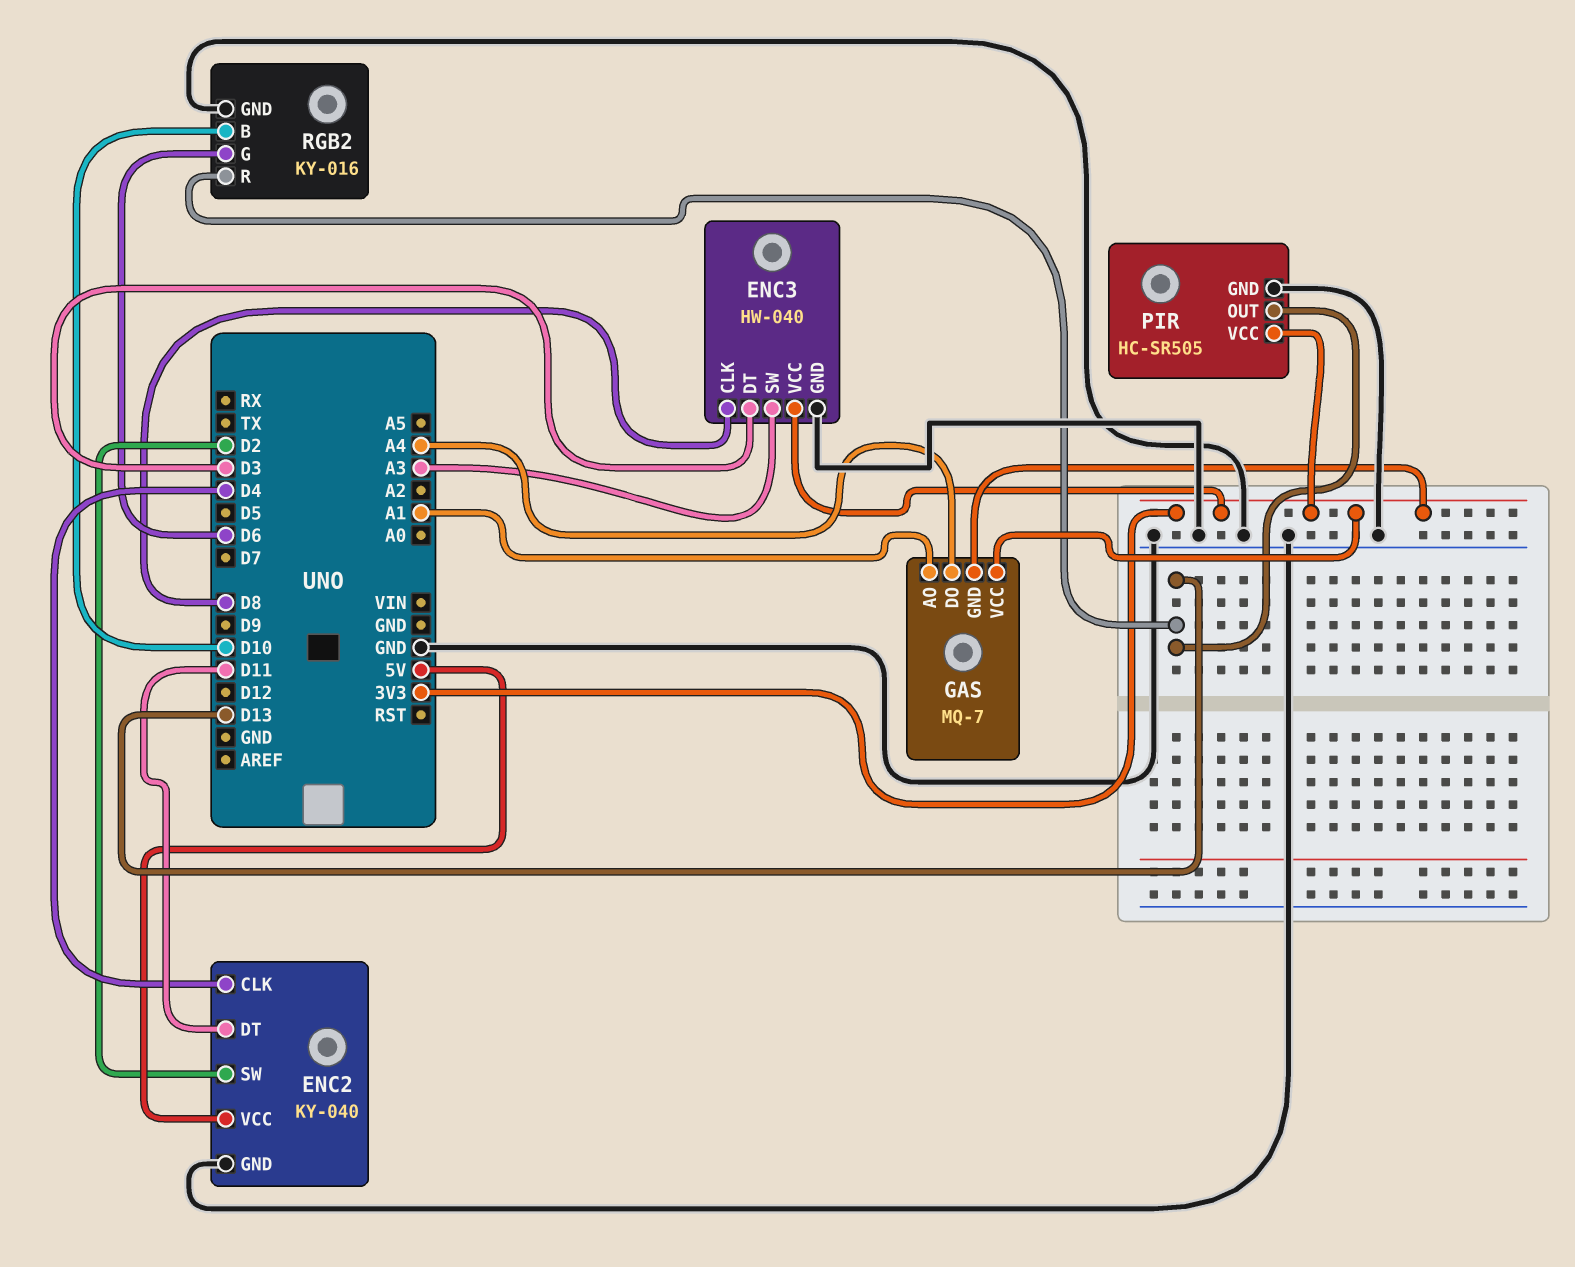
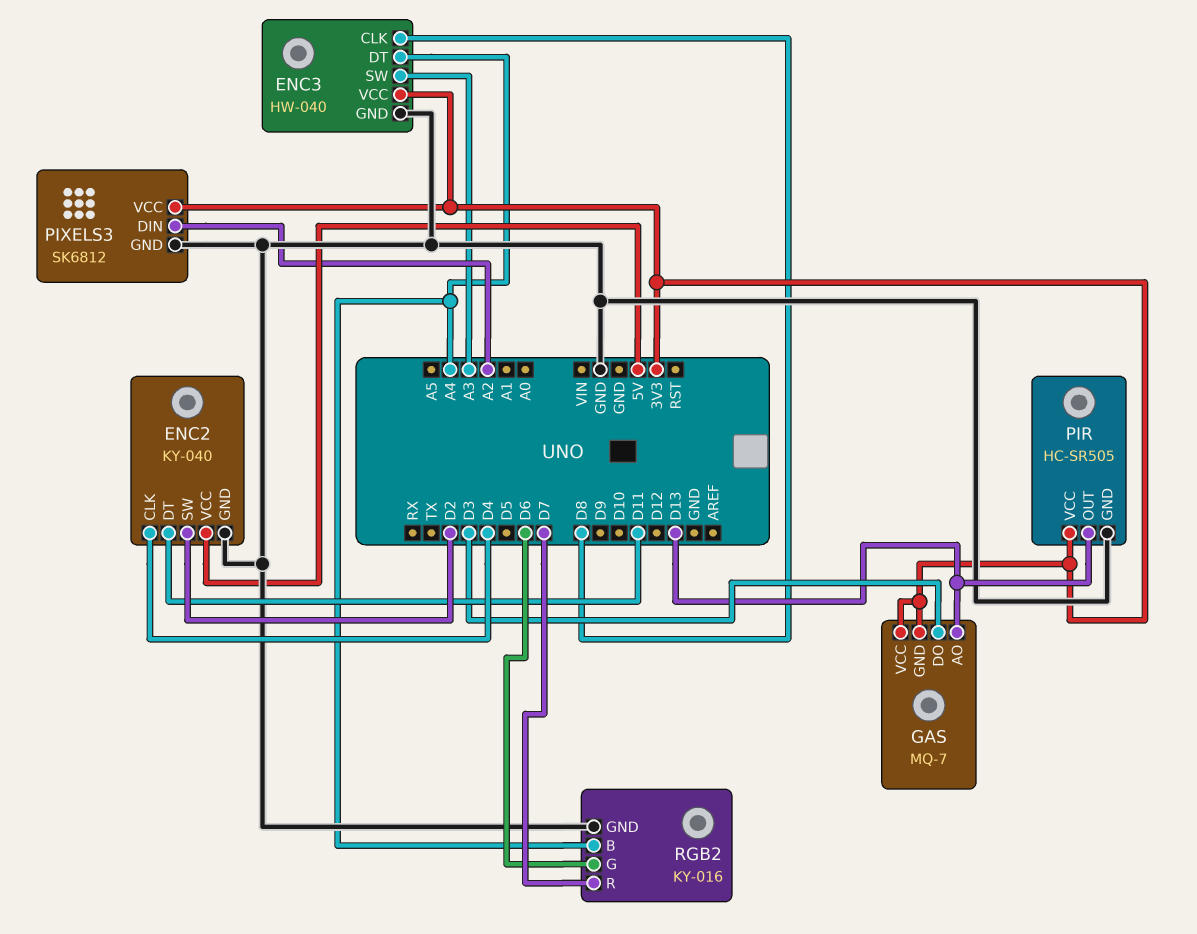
ENC3 pin DT: D3 -> A4
GAS pin AO: A1 -> D13
GAS pin DO: A4 -> D3
PIXELS3: none -> SK6812
PIXELS3 pin DIN: none -> A2
PIXELS3 pin GND: none -> GND
PIXELS3 pin VCC: none -> 3V3
RGB2 pin B: D10 -> A4
RGB2 pin R: D13 -> D7

